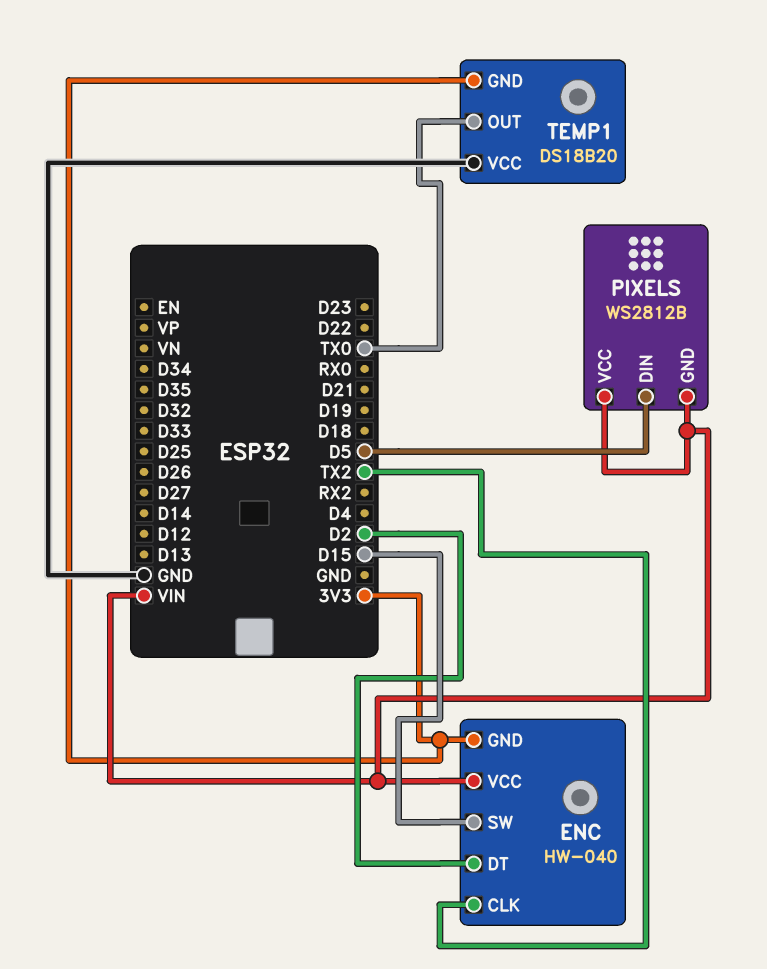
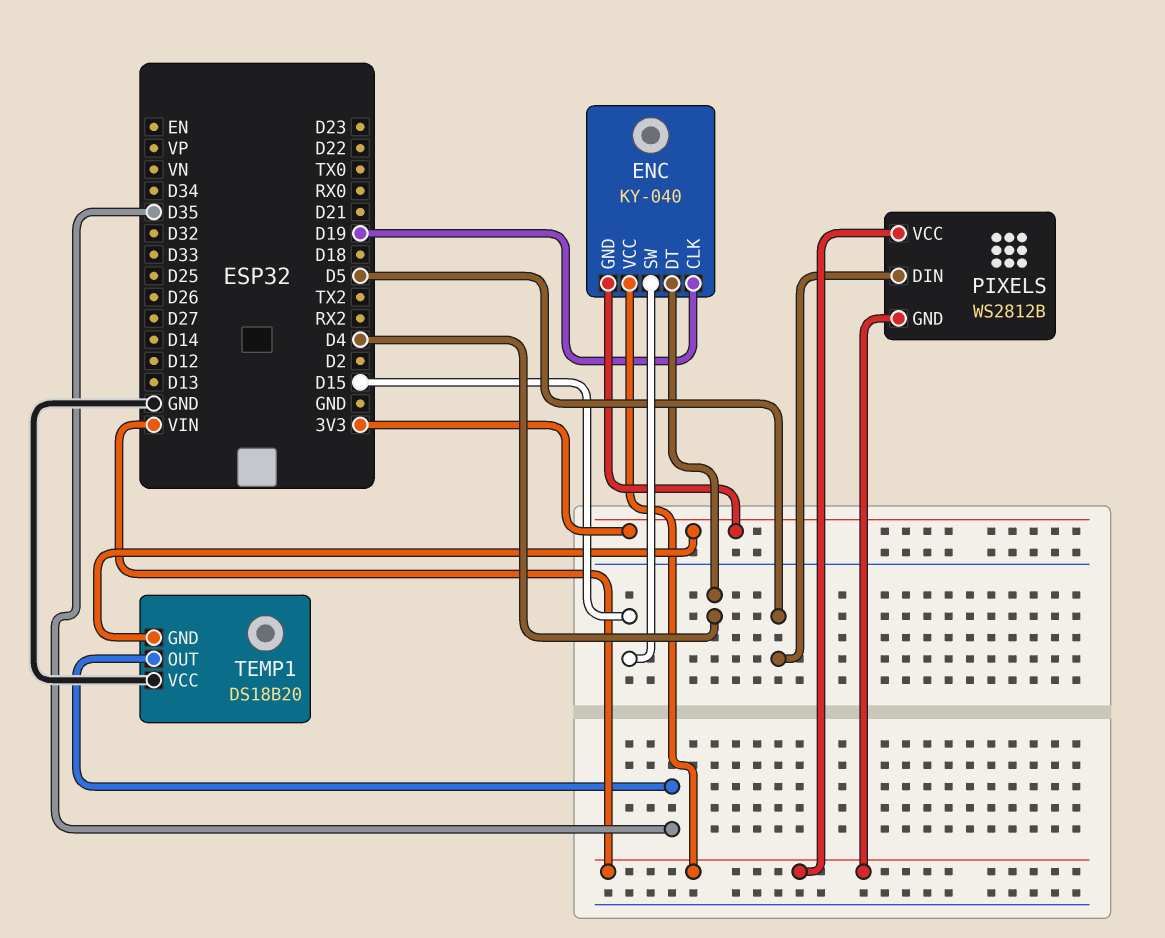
ENC: HW-040 -> KY-040
ENC pin CLK: TX2 -> D19
ENC pin DT: D2 -> D4
TEMP1 pin OUT: TX0 -> D35

